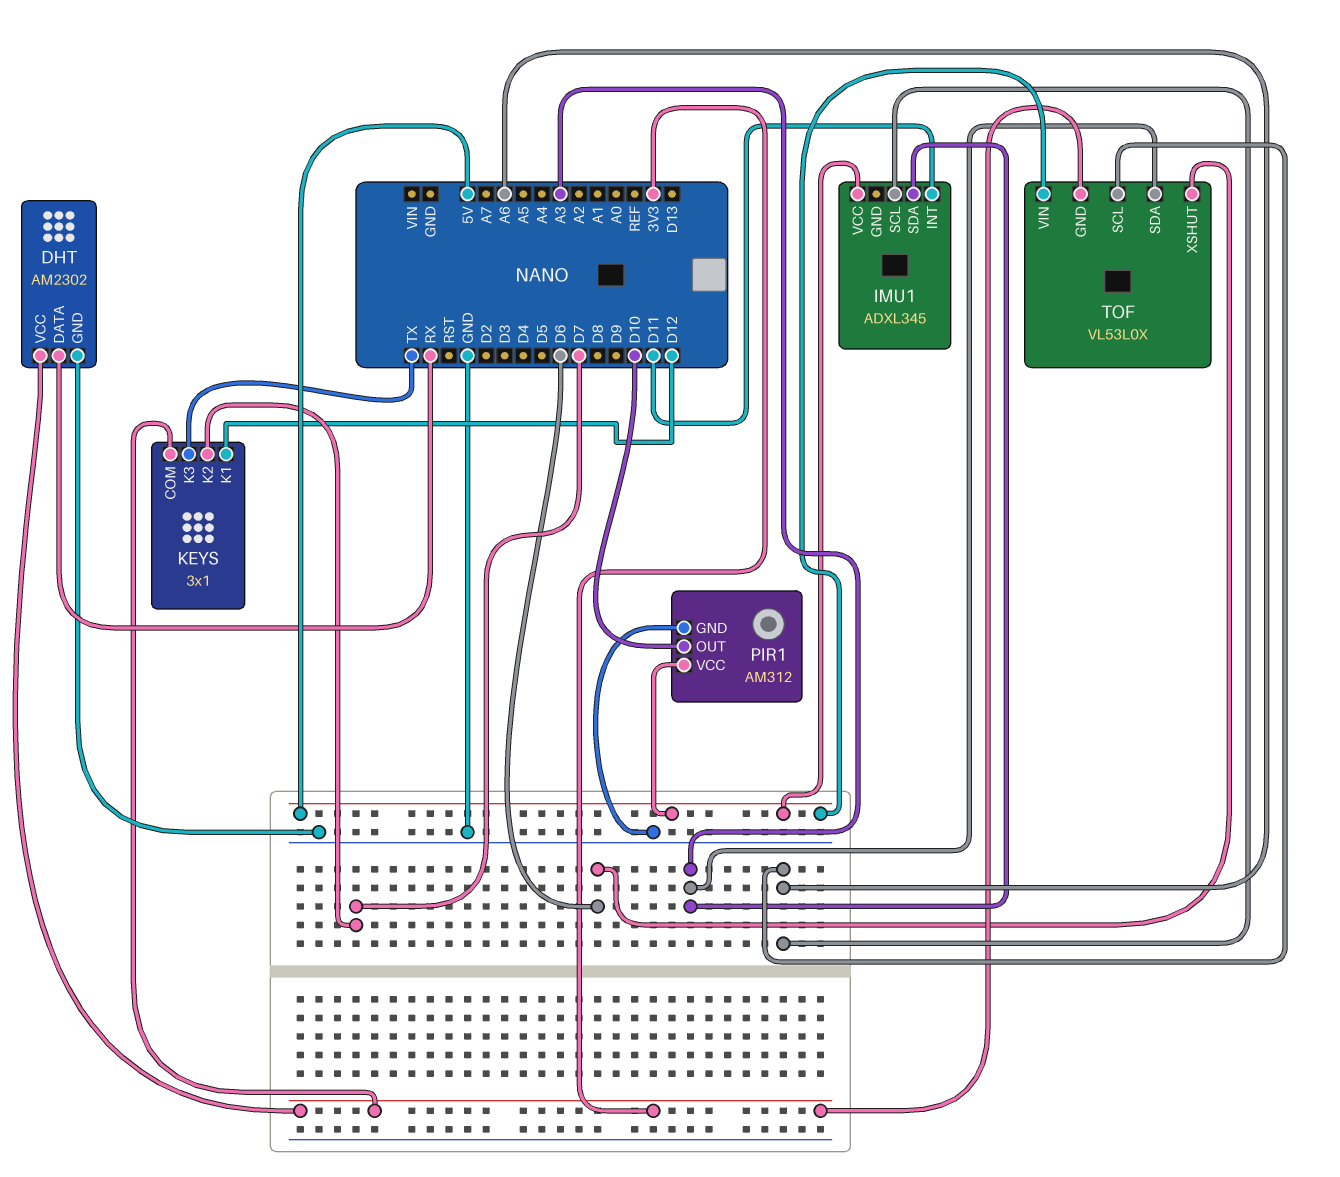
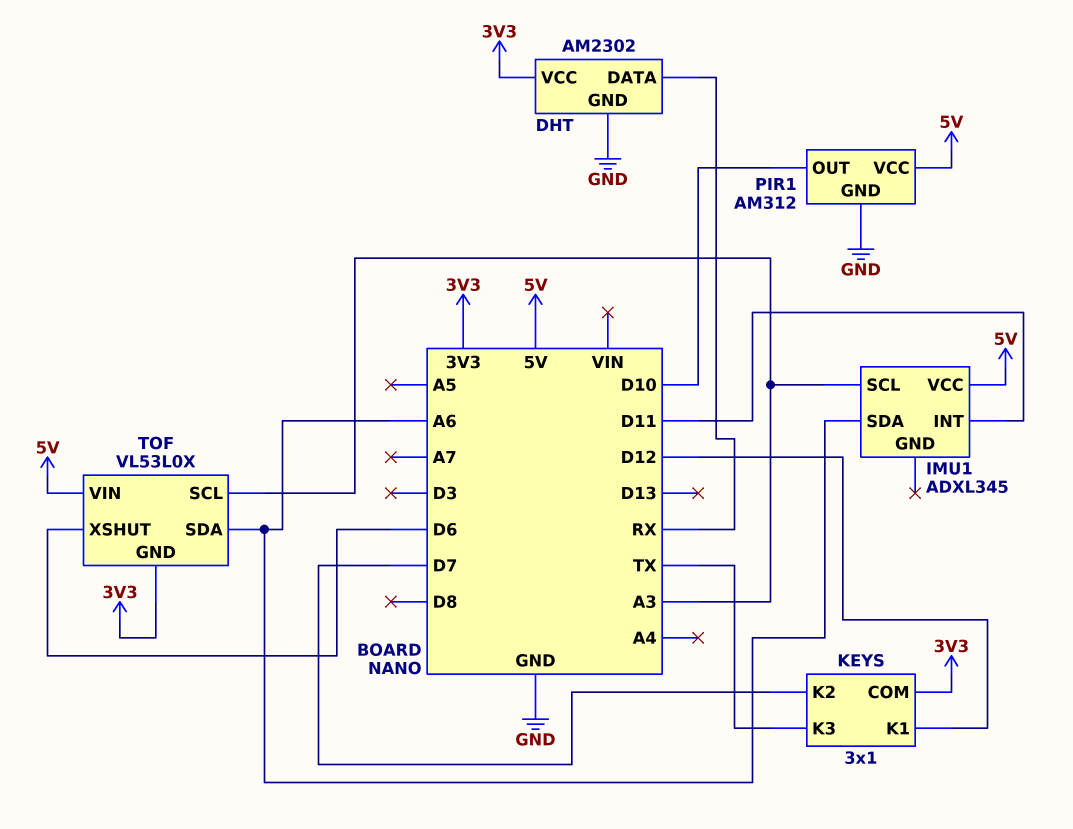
IMU1 pin SCL: A6 -> A3
IMU1 pin SDA: A3 -> A6
TOF pin SCL: A6 -> A3
TOF pin SDA: A3 -> A6

